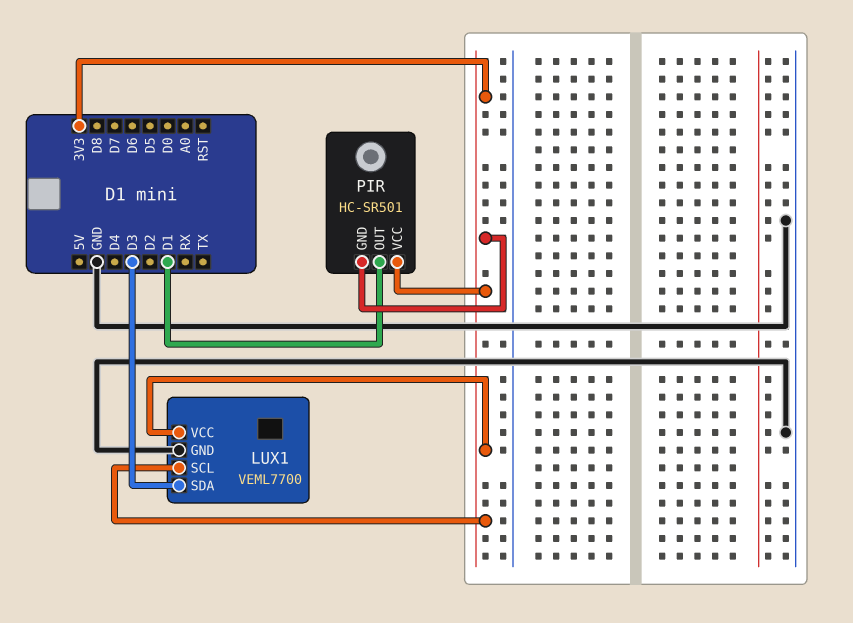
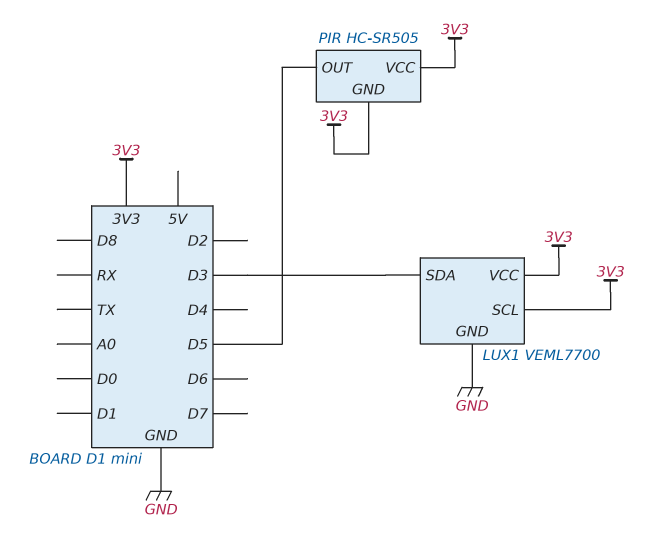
PIR: HC-SR501 -> HC-SR505
PIR pin OUT: D1 -> D5

